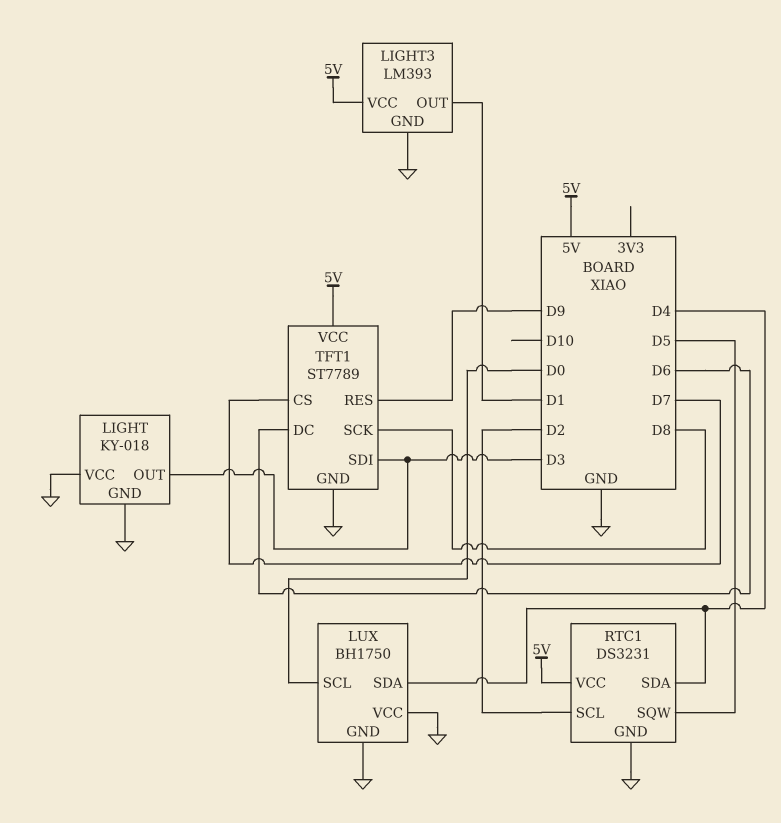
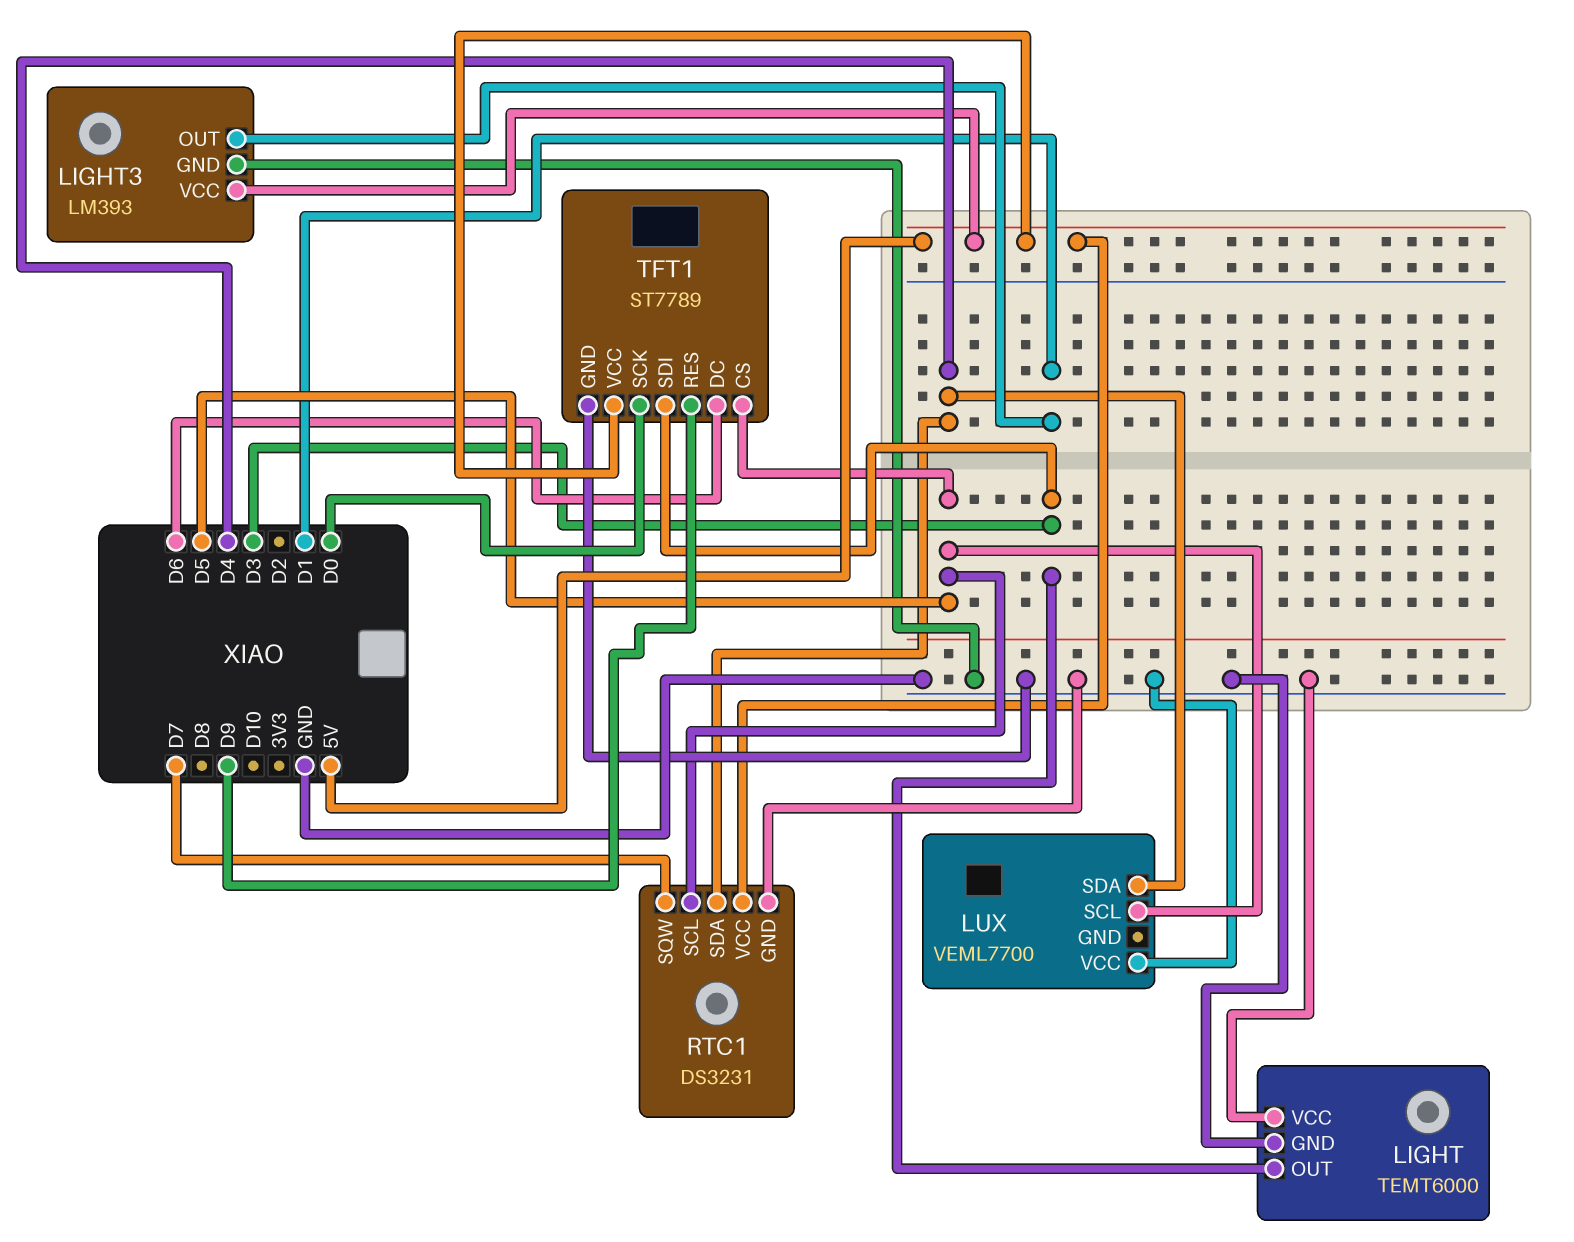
LIGHT: KY-018 -> TEMT6000
LUX: BH1750 -> VEML7700
LUX pin GND: GND -> none
LUX pin SCL: D0 -> D5
RTC1 pin SCL: D2 -> D5
RTC1 pin SQW: D5 -> D7
TFT1 pin CS: D7 -> D5
TFT1 pin SCK: D8 -> D0

